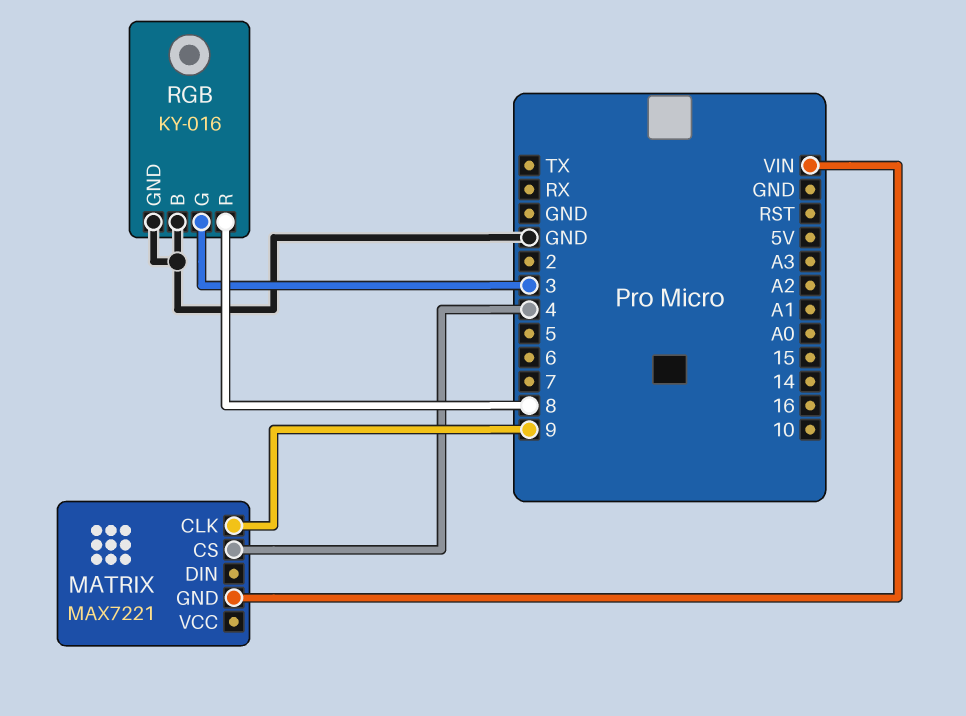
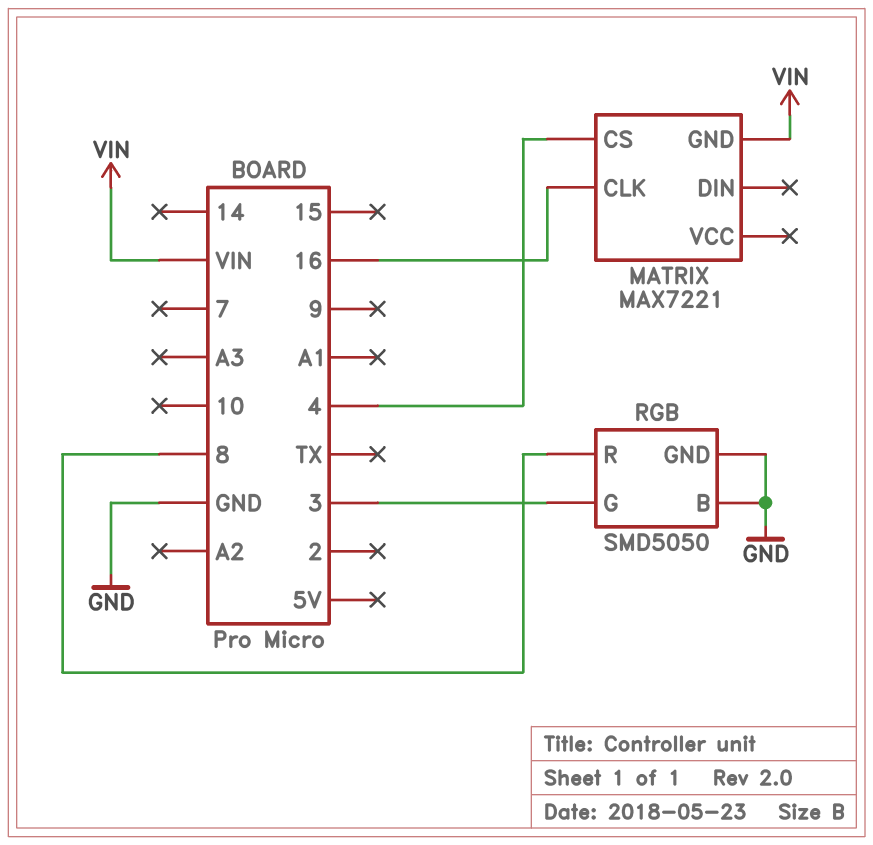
MATRIX pin CLK: 9 -> 16
RGB: KY-016 -> SMD5050

